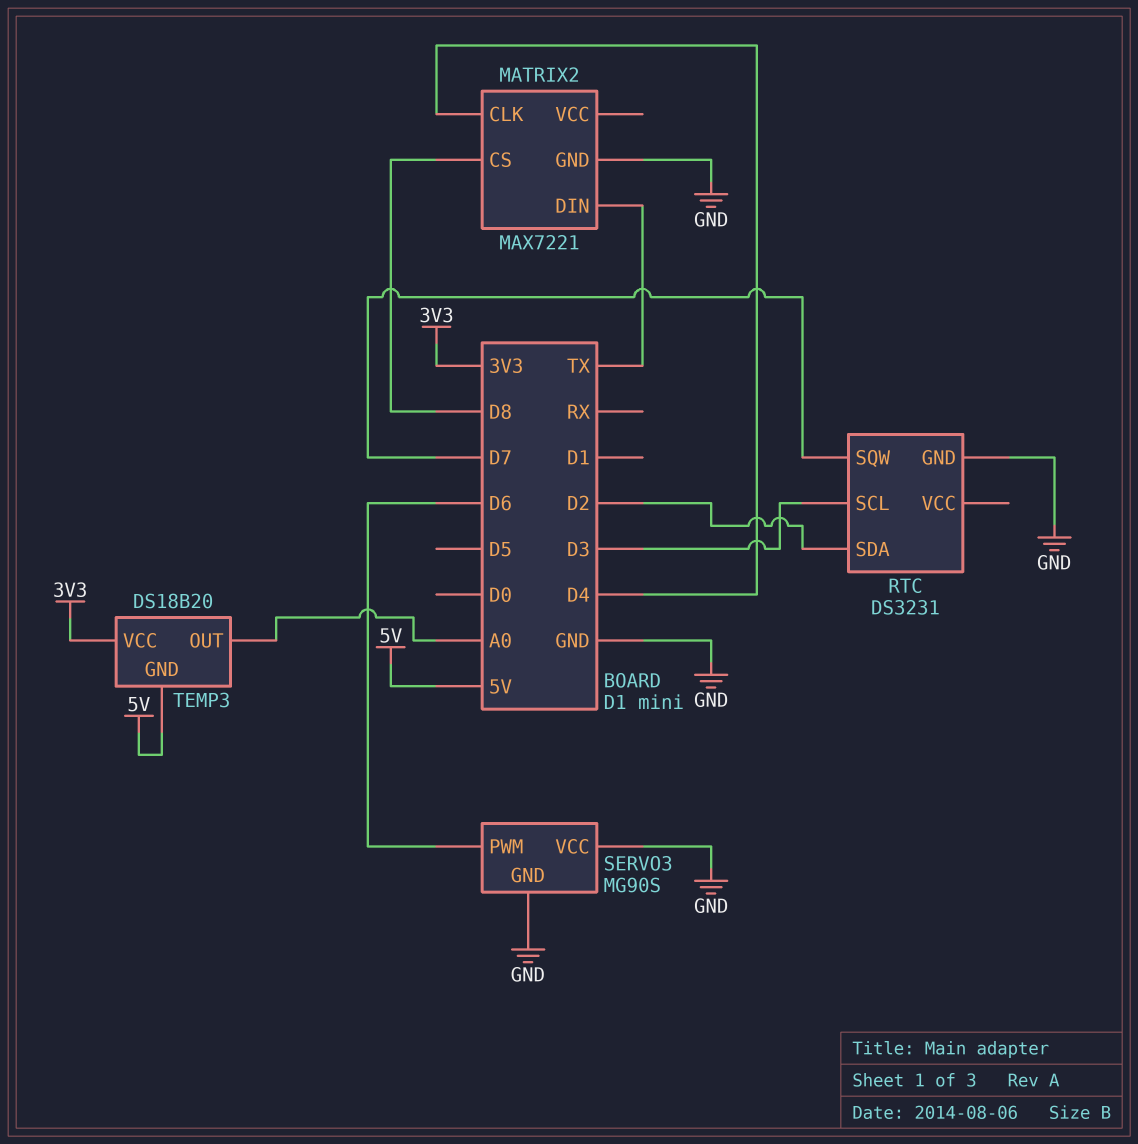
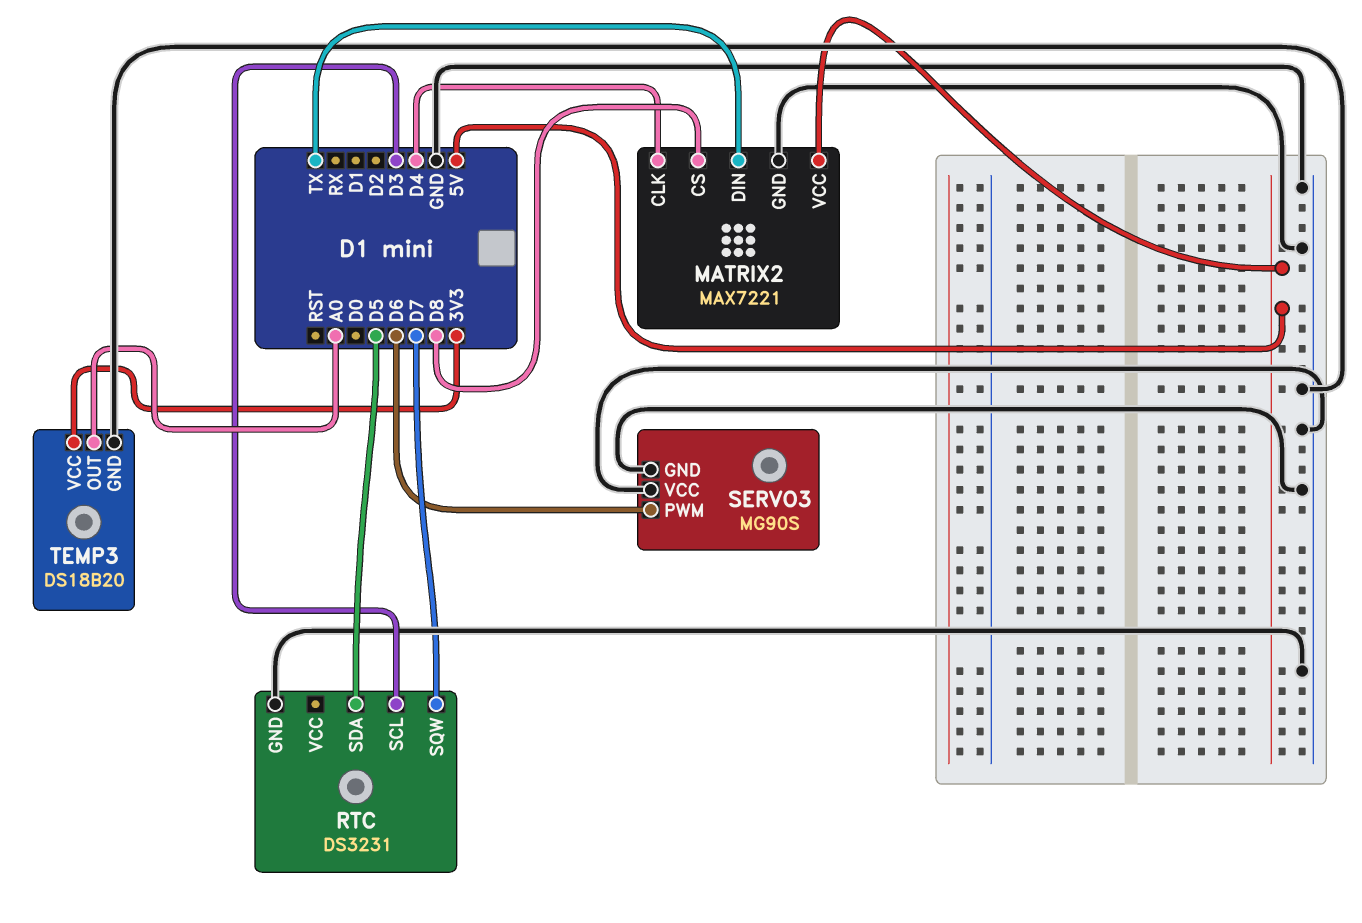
MATRIX2 pin VCC: none -> 5V
RTC pin SDA: D2 -> D5
TEMP3 pin GND: 5V -> GND

